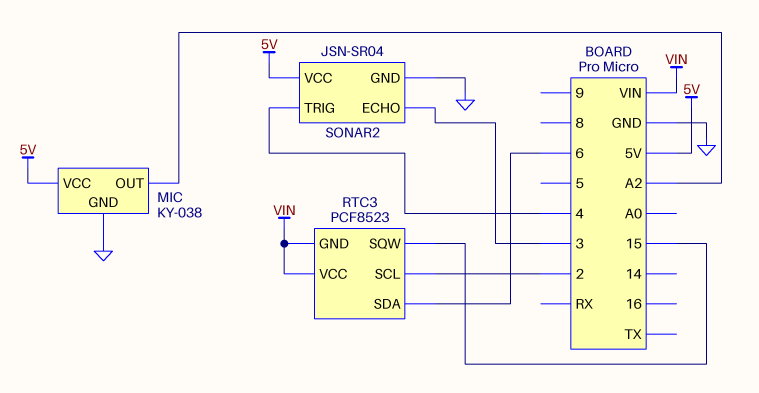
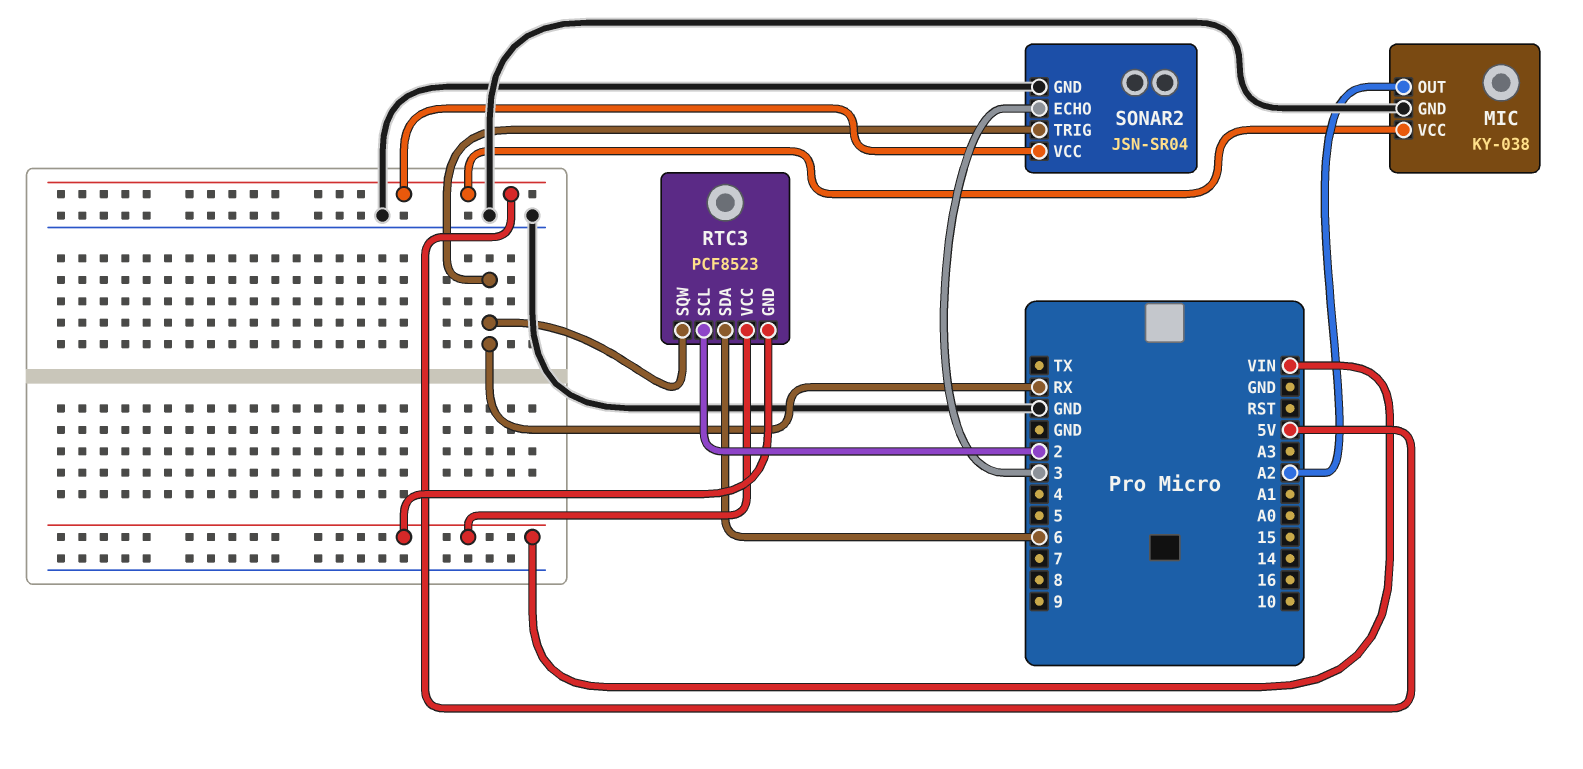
RTC3 pin SQW: 15 -> RX
SONAR2 pin TRIG: 4 -> RX

